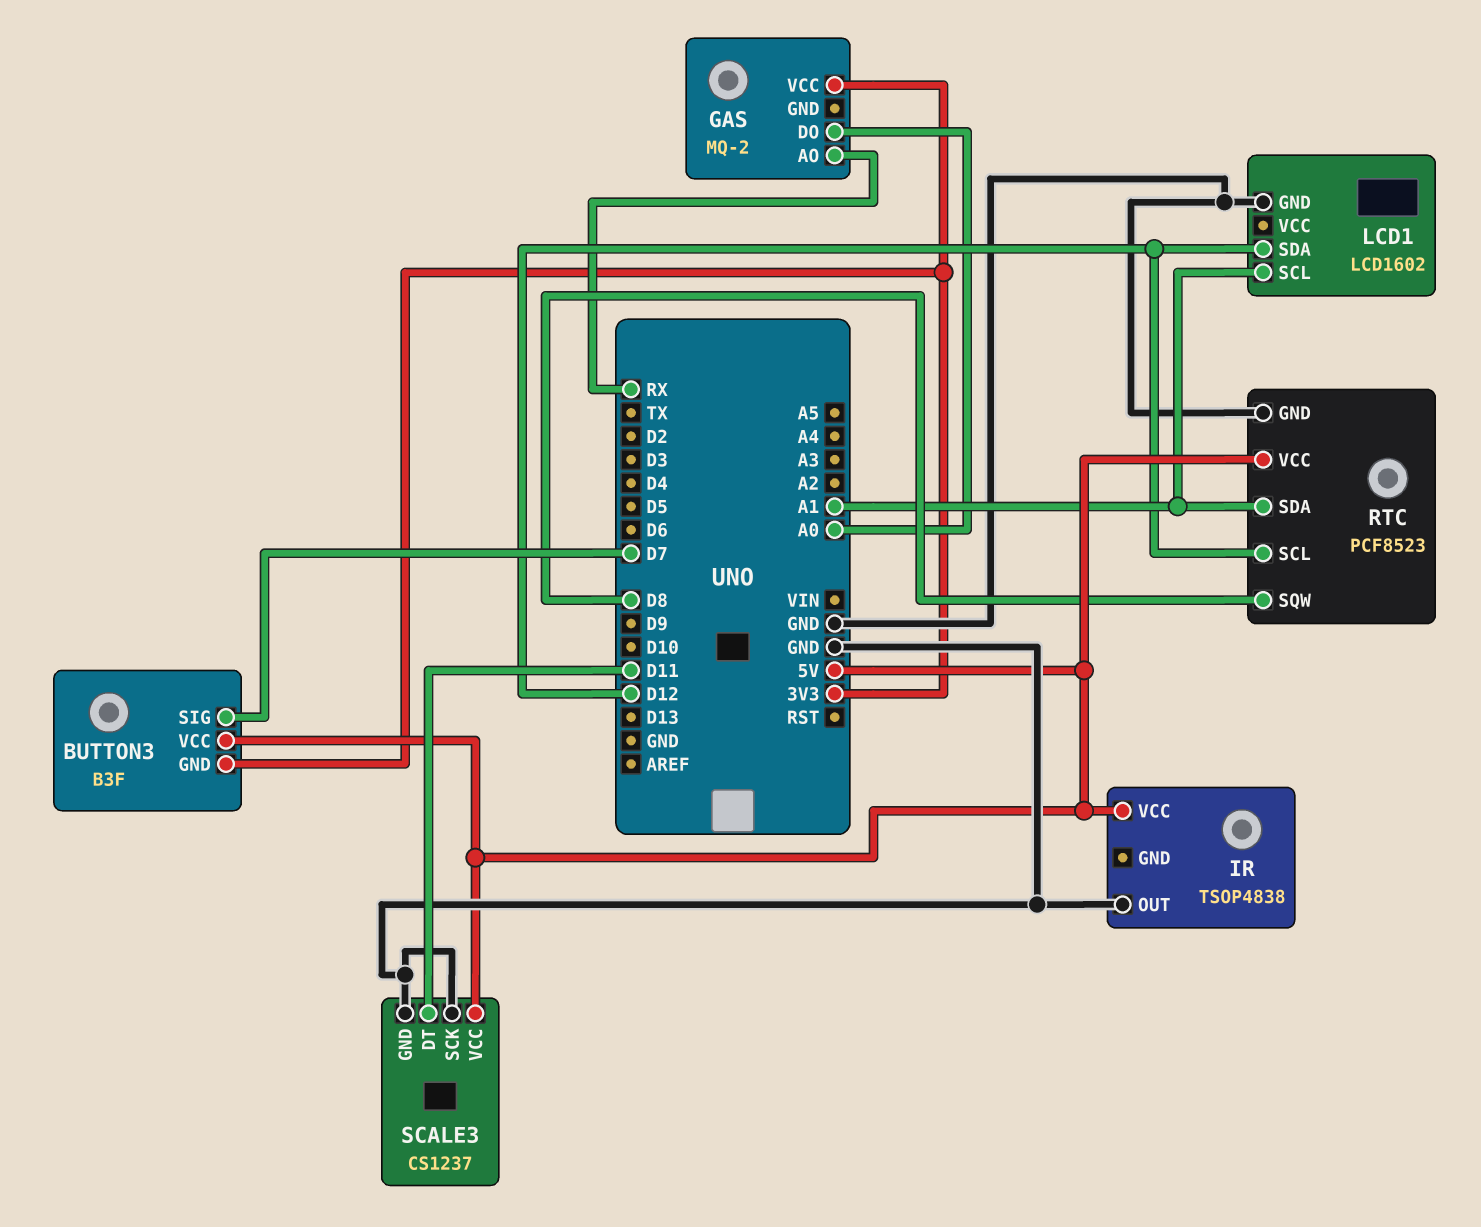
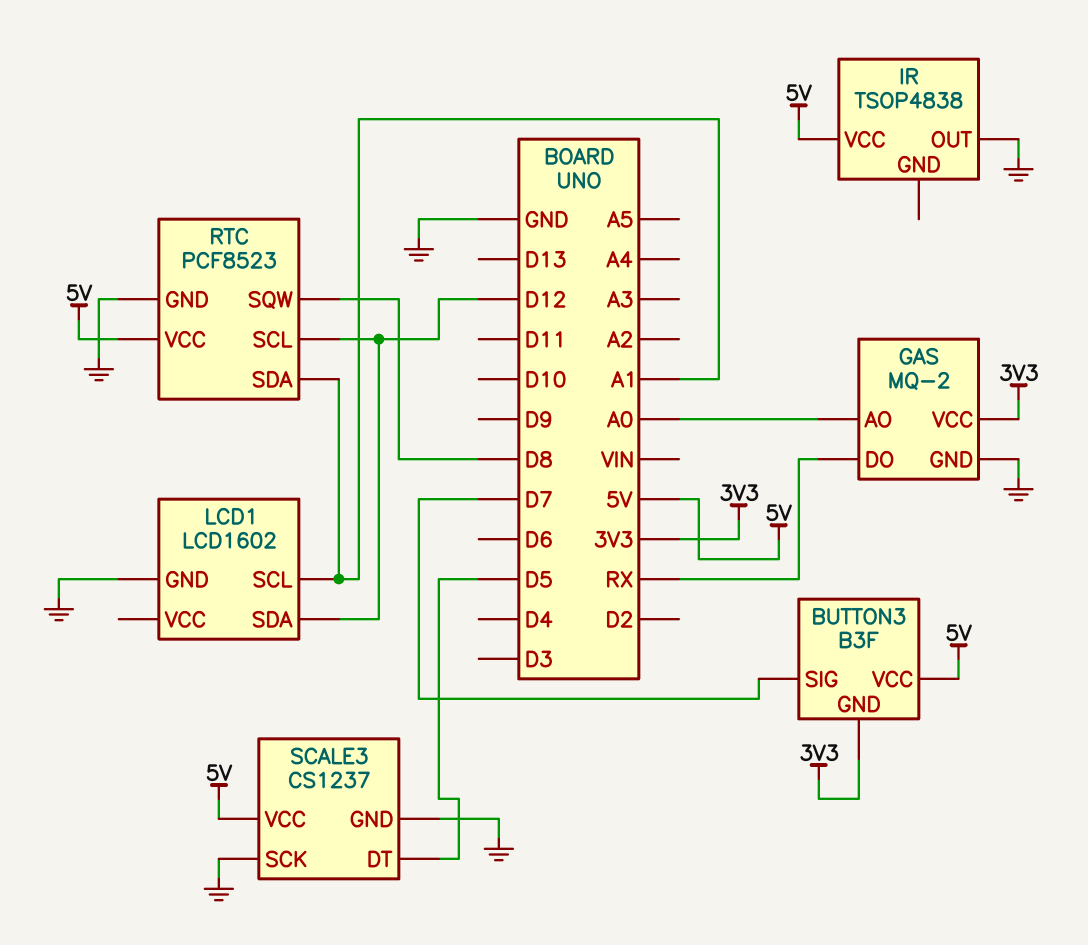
GAS pin AO: RX -> A0
GAS pin DO: A0 -> RX
GAS pin GND: none -> GND
SCALE3 pin DT: D11 -> D5

